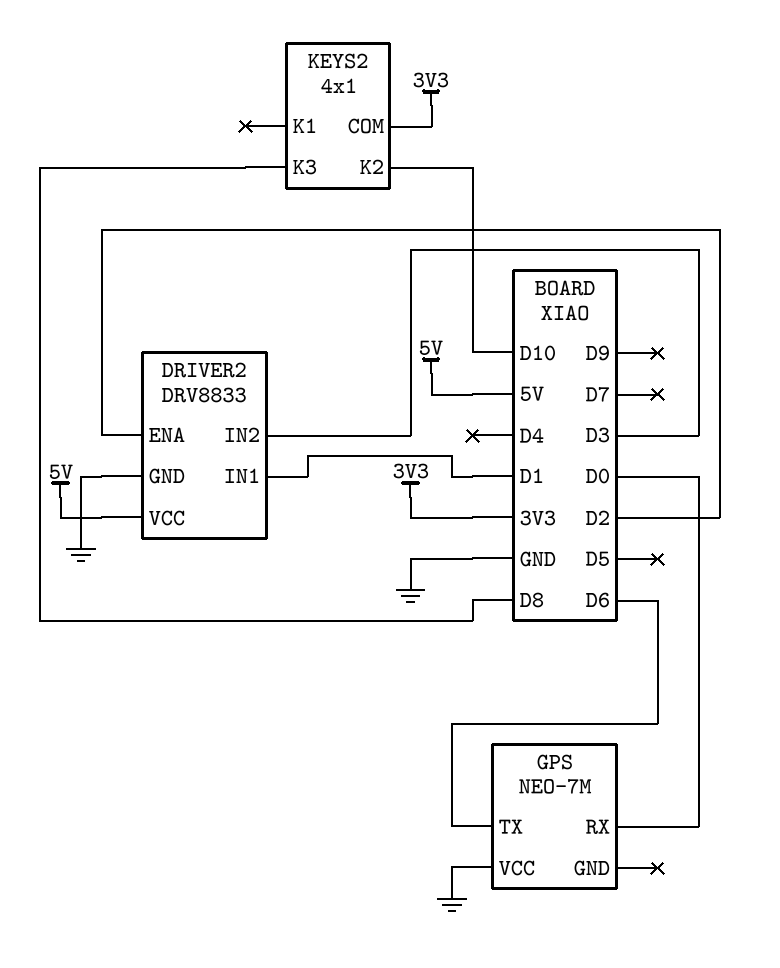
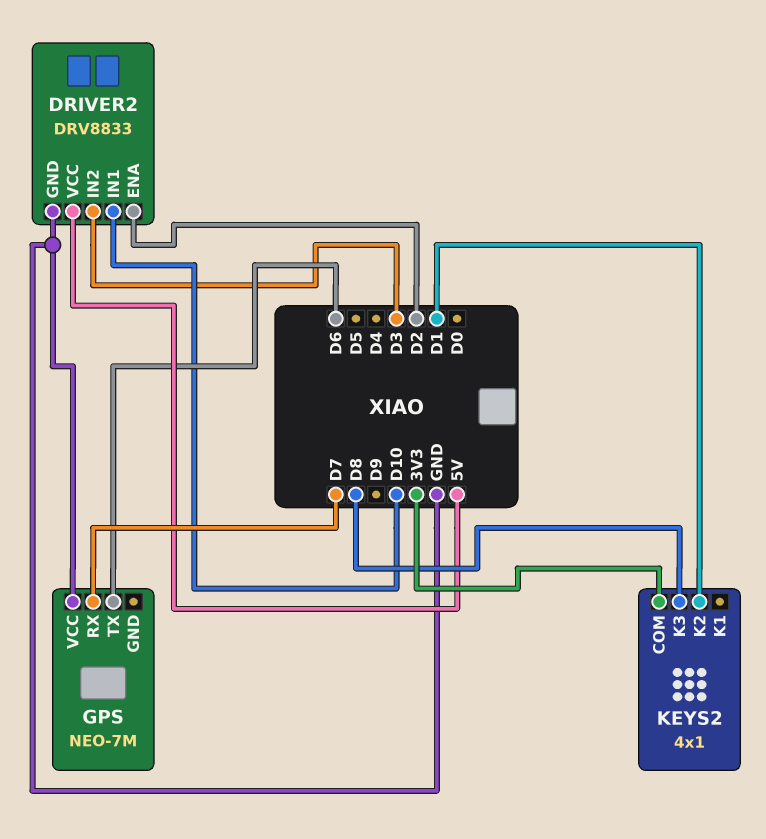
DRIVER2 pin IN1: D1 -> D10
GPS pin RX: D0 -> D7
KEYS2 pin K2: D10 -> D1

